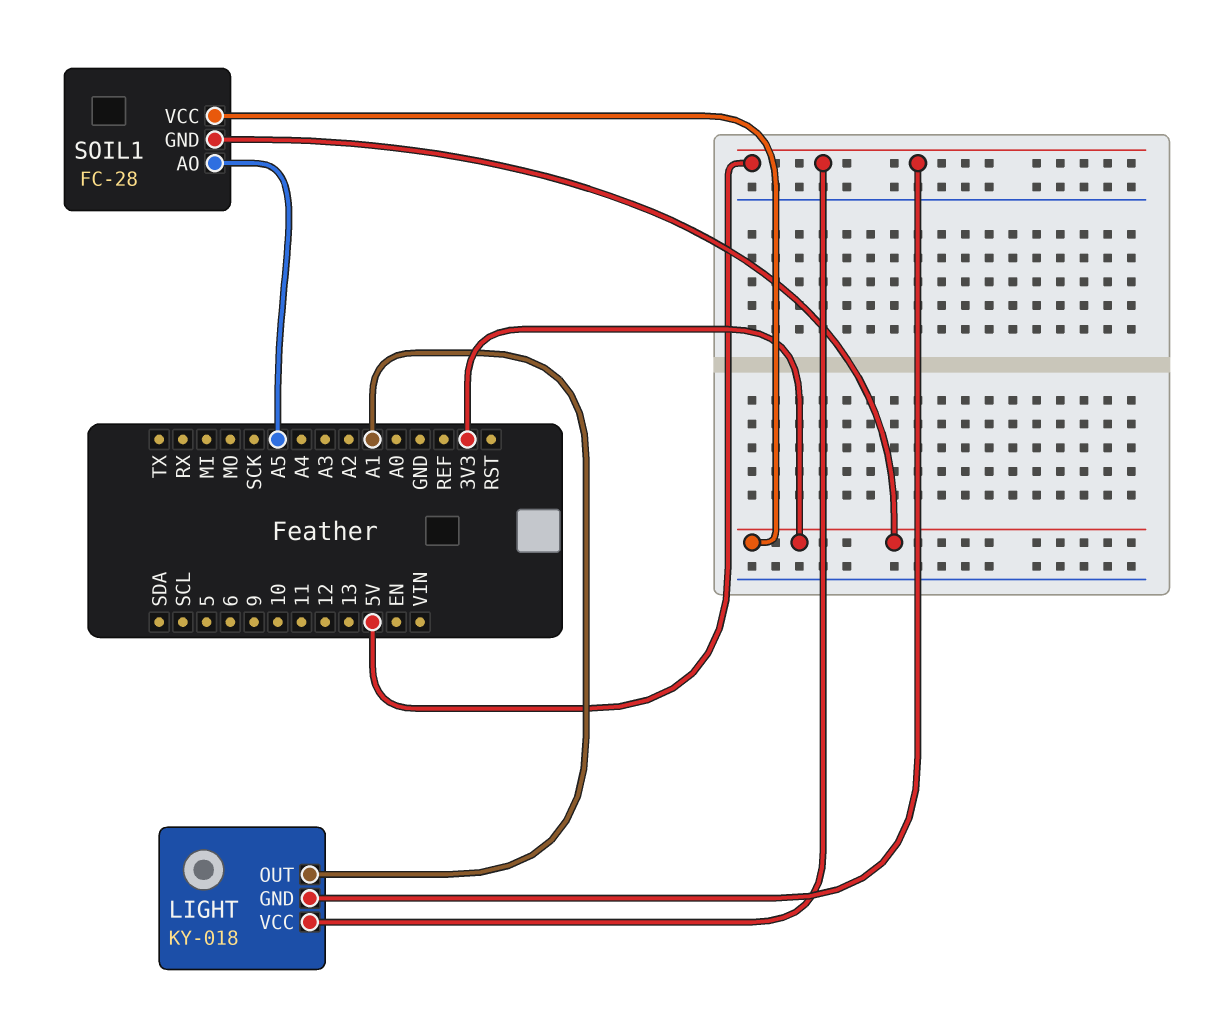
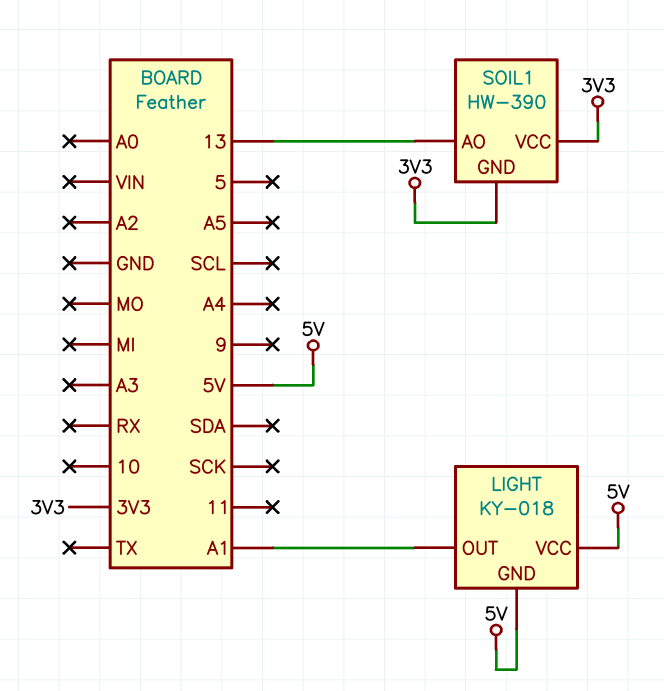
SOIL1: FC-28 -> HW-390
SOIL1 pin AO: A5 -> 13

